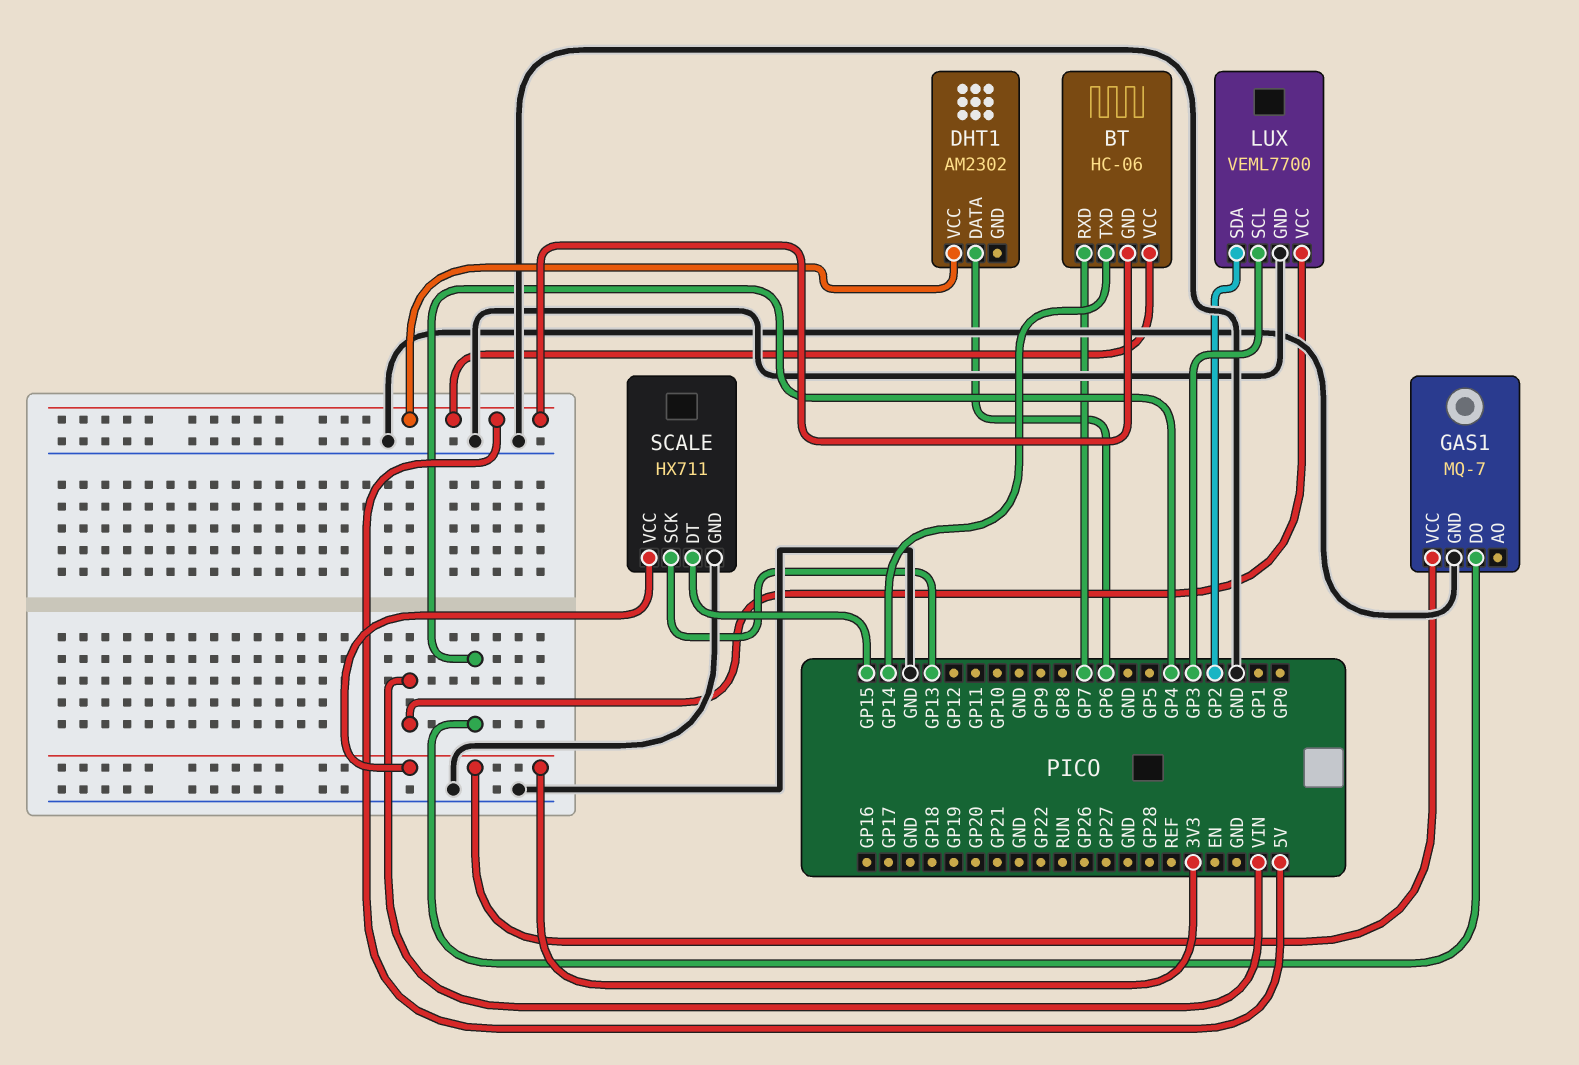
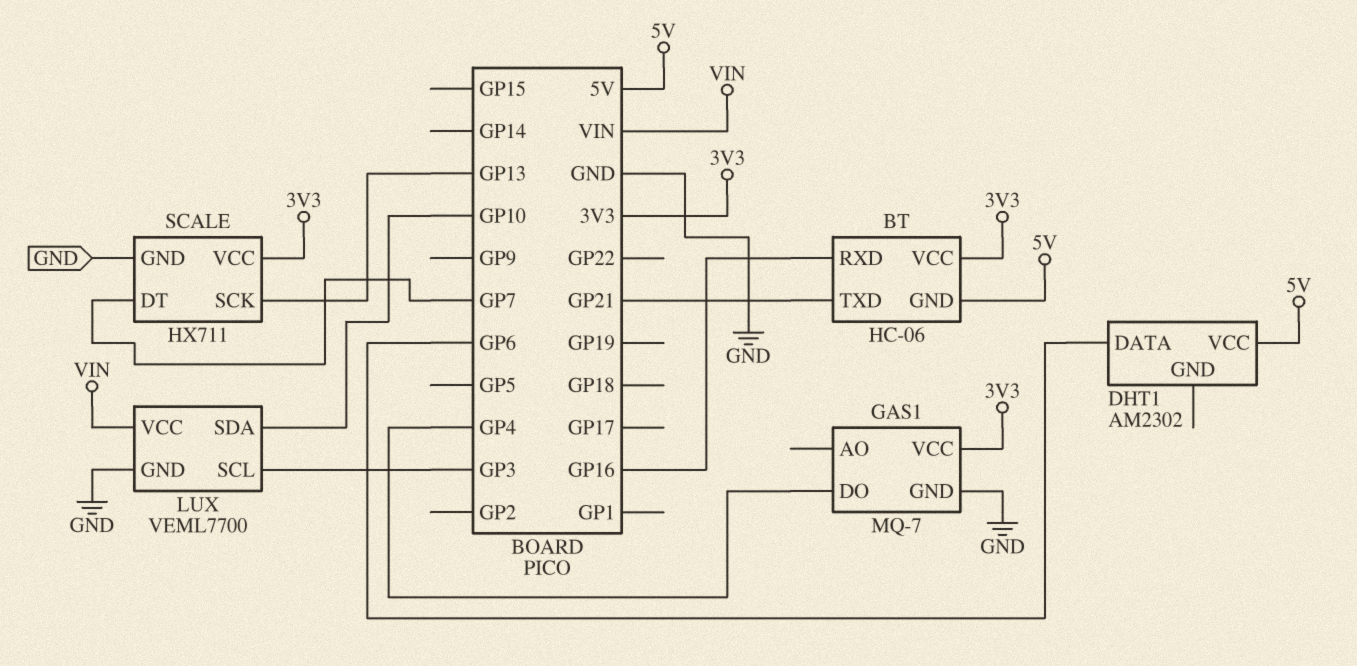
BT pin RXD: GP7 -> GP16
BT pin TXD: GP14 -> GP21
BT pin VCC: 5V -> 3V3
LUX pin SDA: GP2 -> GP10
SCALE pin DT: GP15 -> GP7

